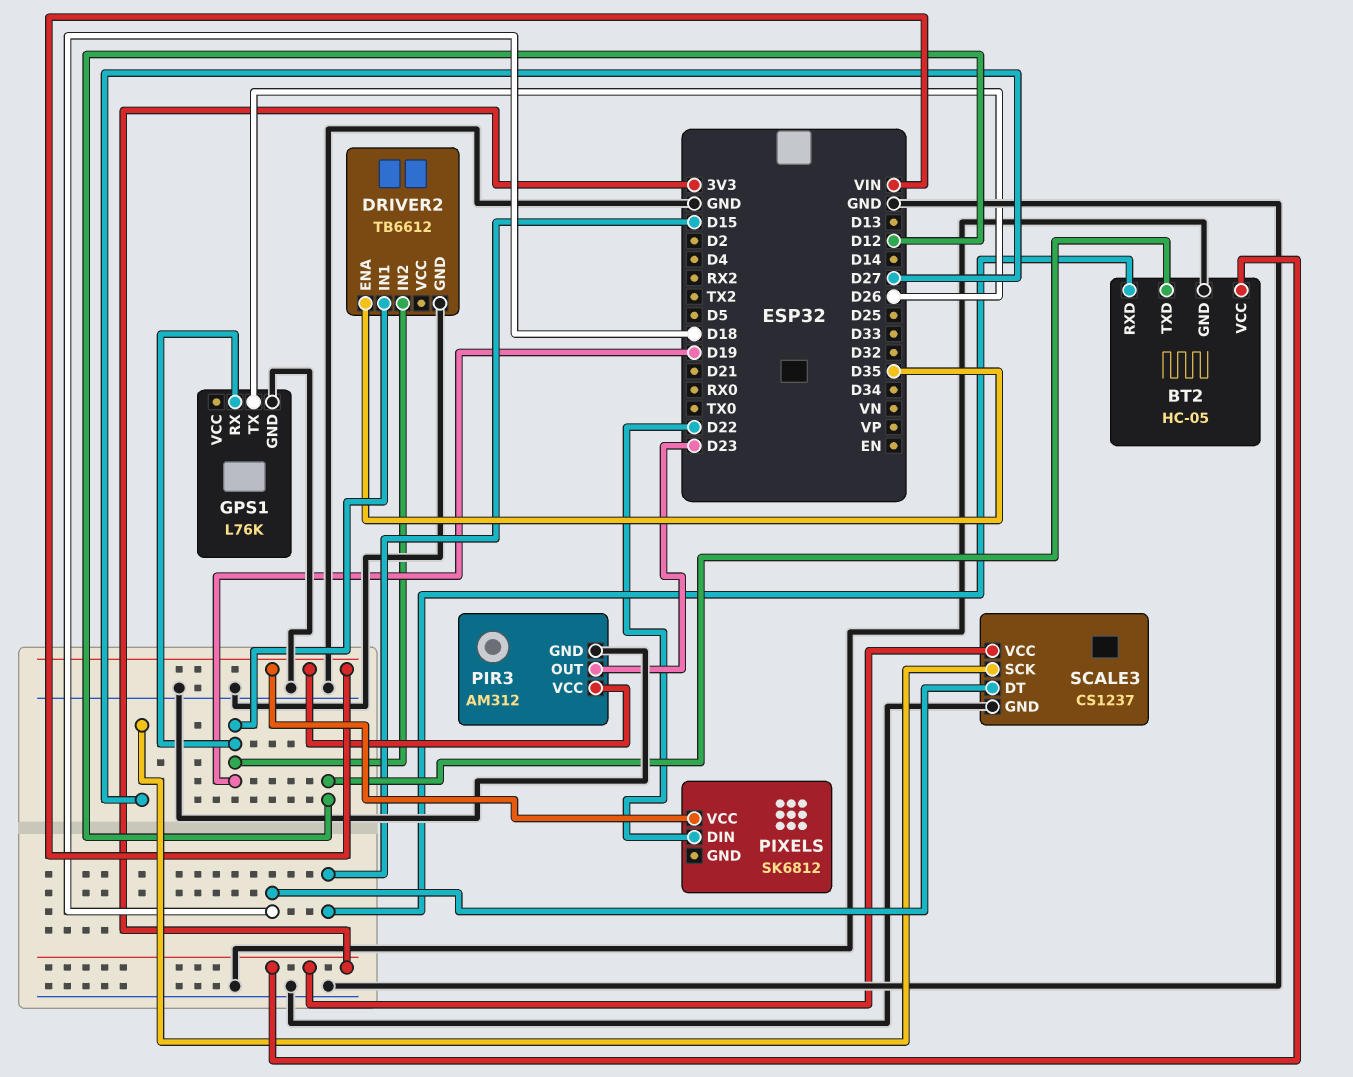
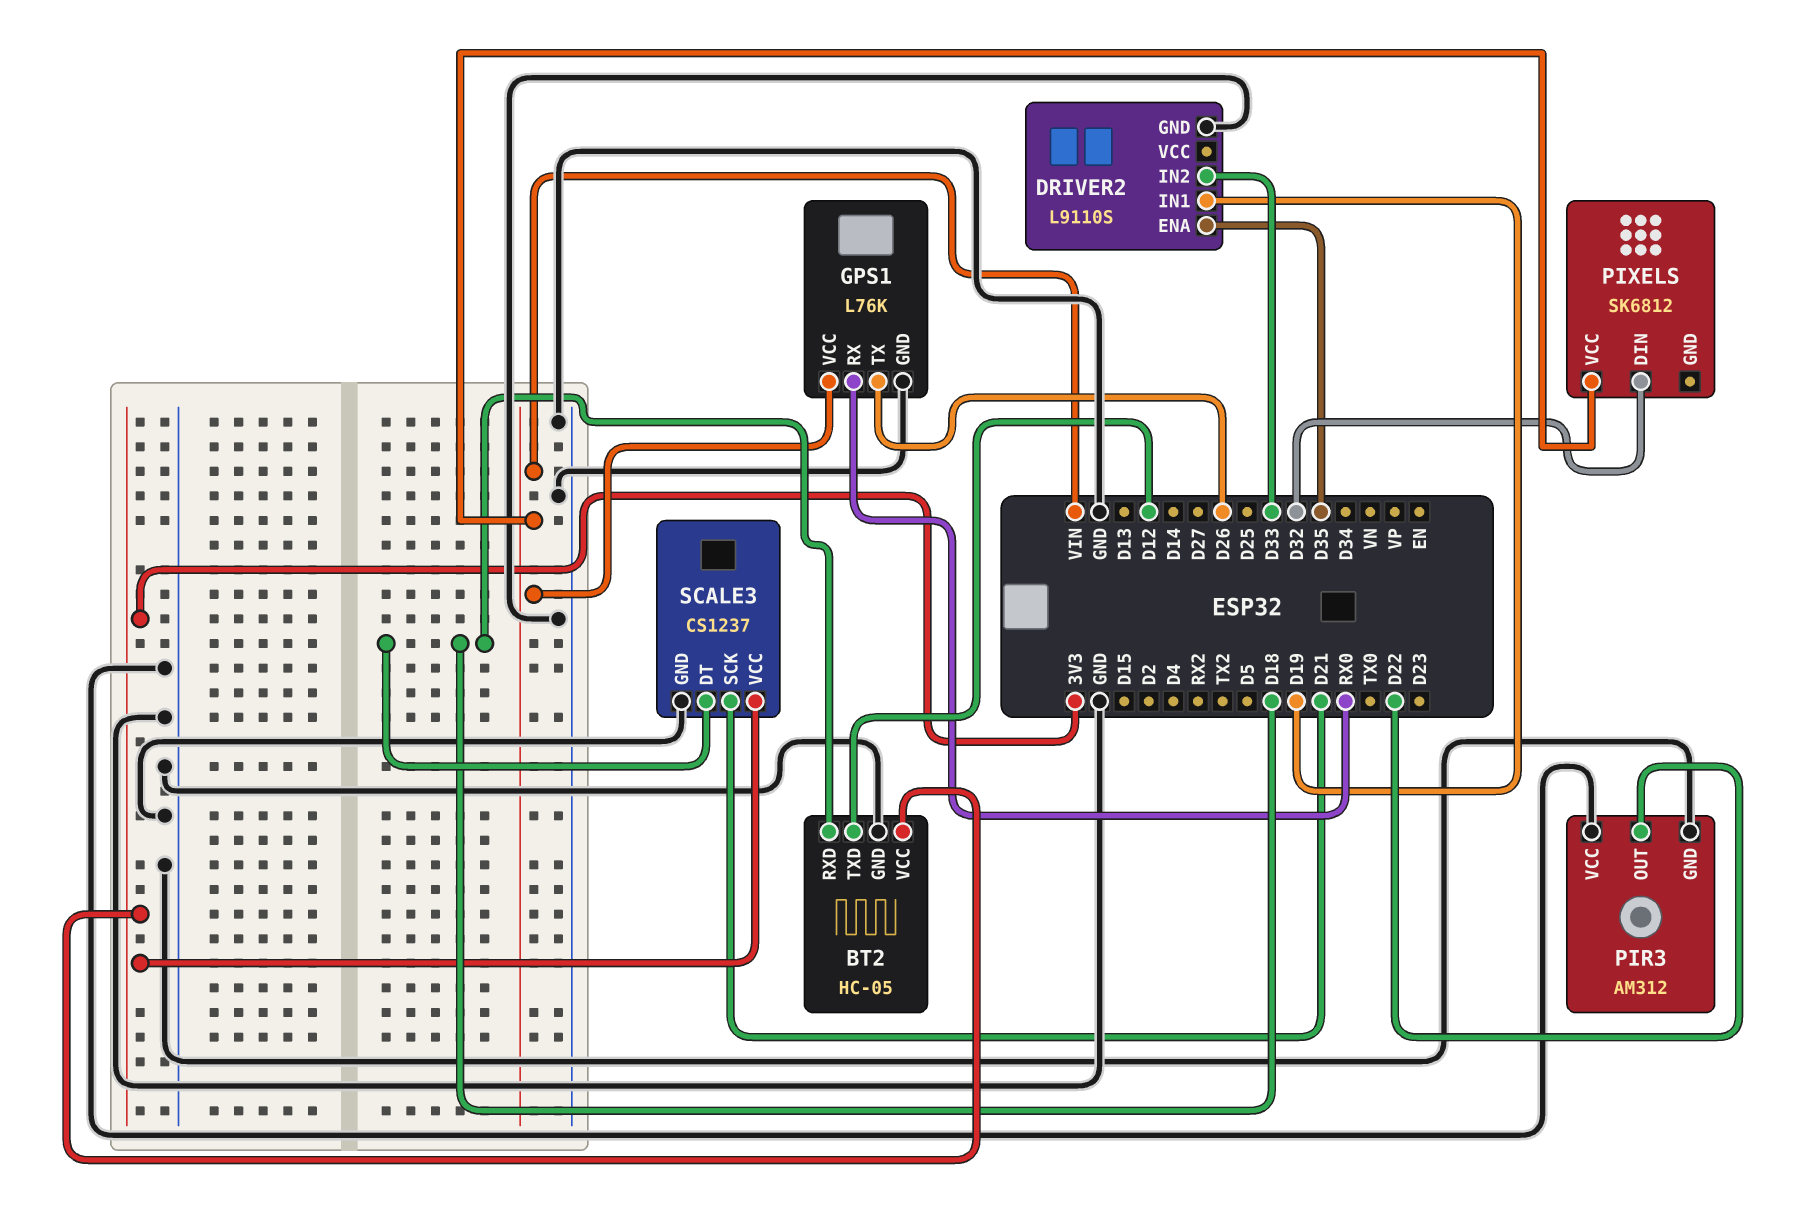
BT2 pin RXD: D15 -> D18
DRIVER2: TB6612 -> L9110S
DRIVER2 pin IN2: D19 -> D33
GPS1 pin RX: D19 -> RX0
GPS1 pin VCC: none -> VIN
PIR3 pin OUT: D23 -> D22
PIR3 pin VCC: VIN -> GND
PIXELS pin DIN: D22 -> D32
SCALE3 pin SCK: D27 -> D21

